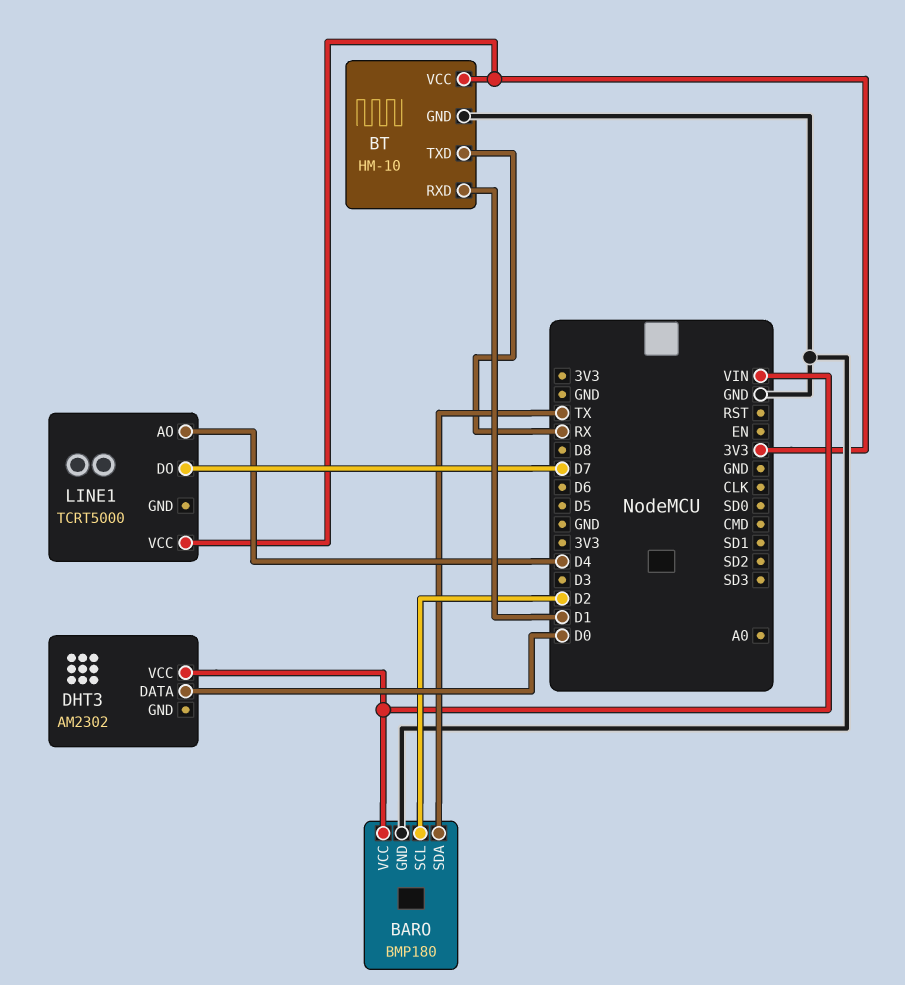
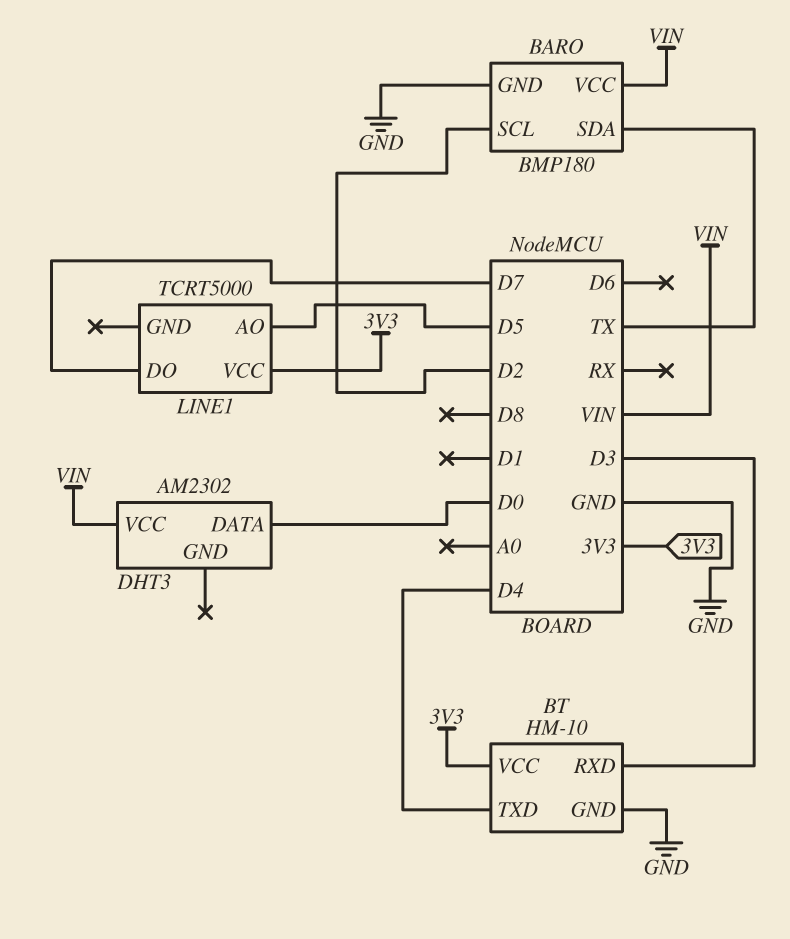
BT pin RXD: D1 -> D3
BT pin TXD: RX -> D4
LINE1 pin AO: D4 -> D5

